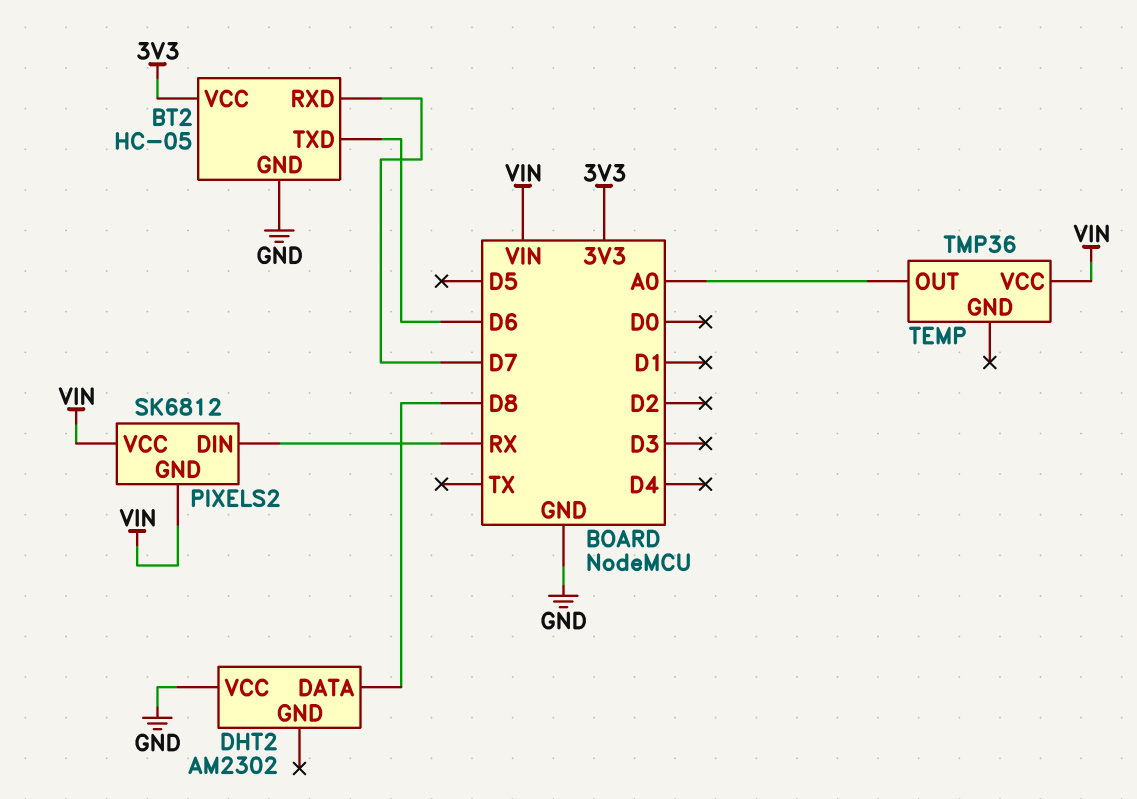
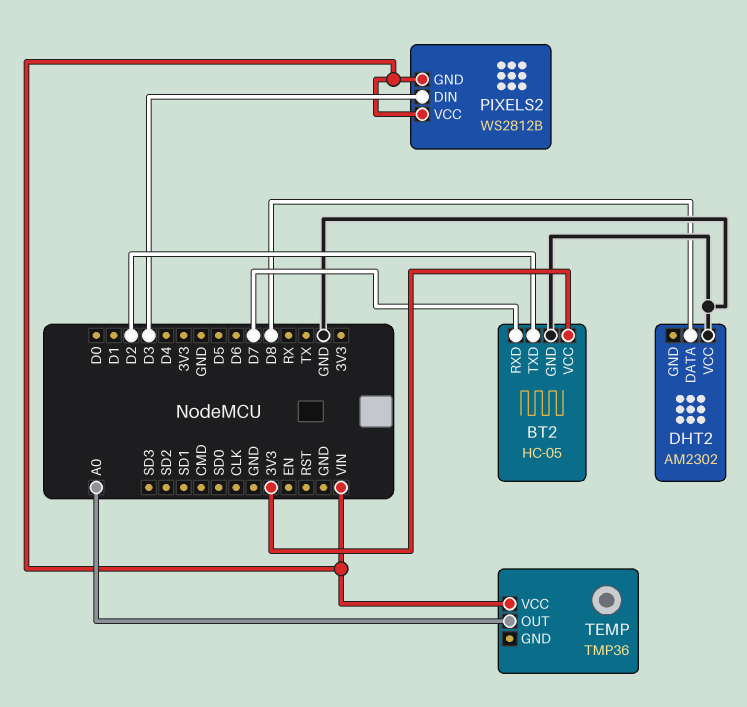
BT2 pin TXD: D6 -> D2
PIXELS2: SK6812 -> WS2812B
PIXELS2 pin DIN: RX -> D3

